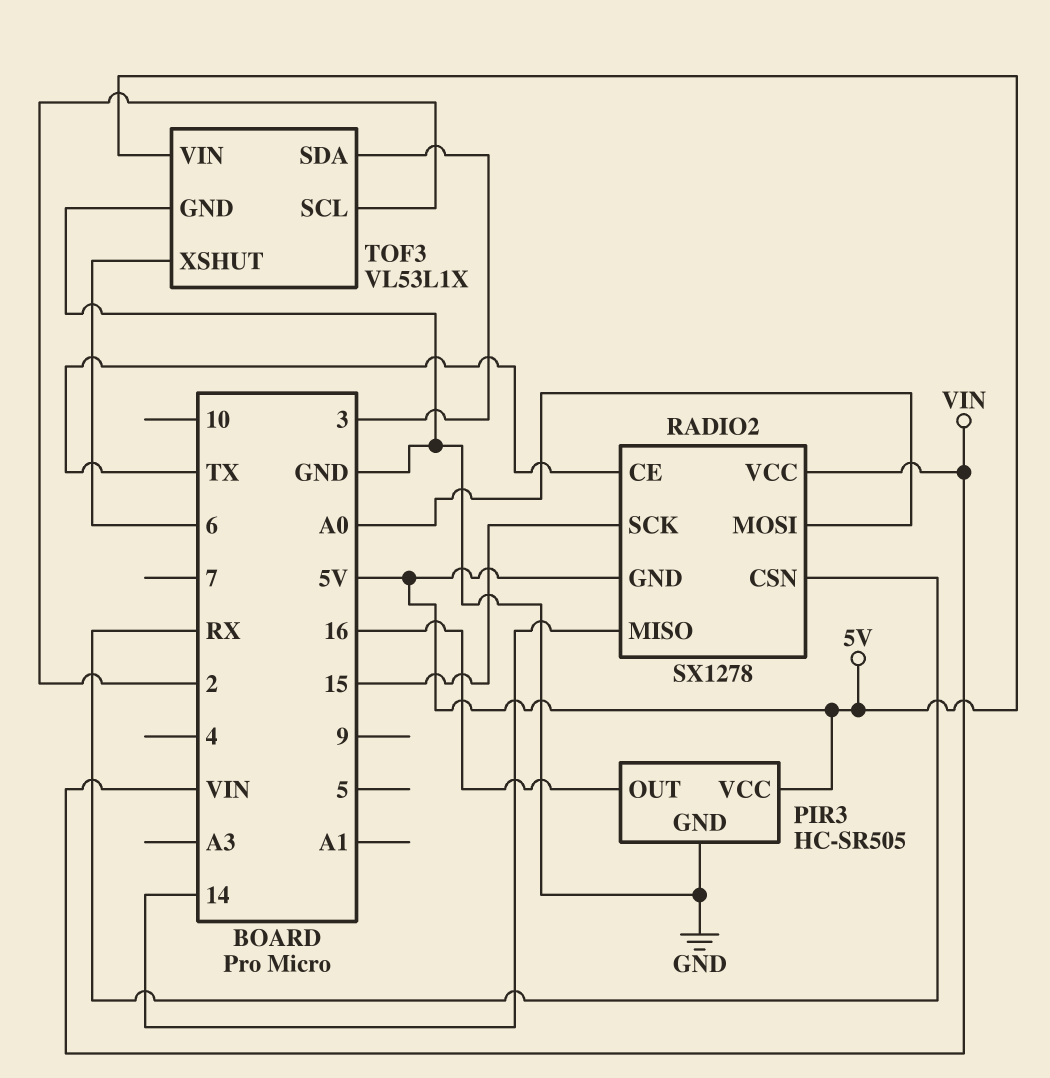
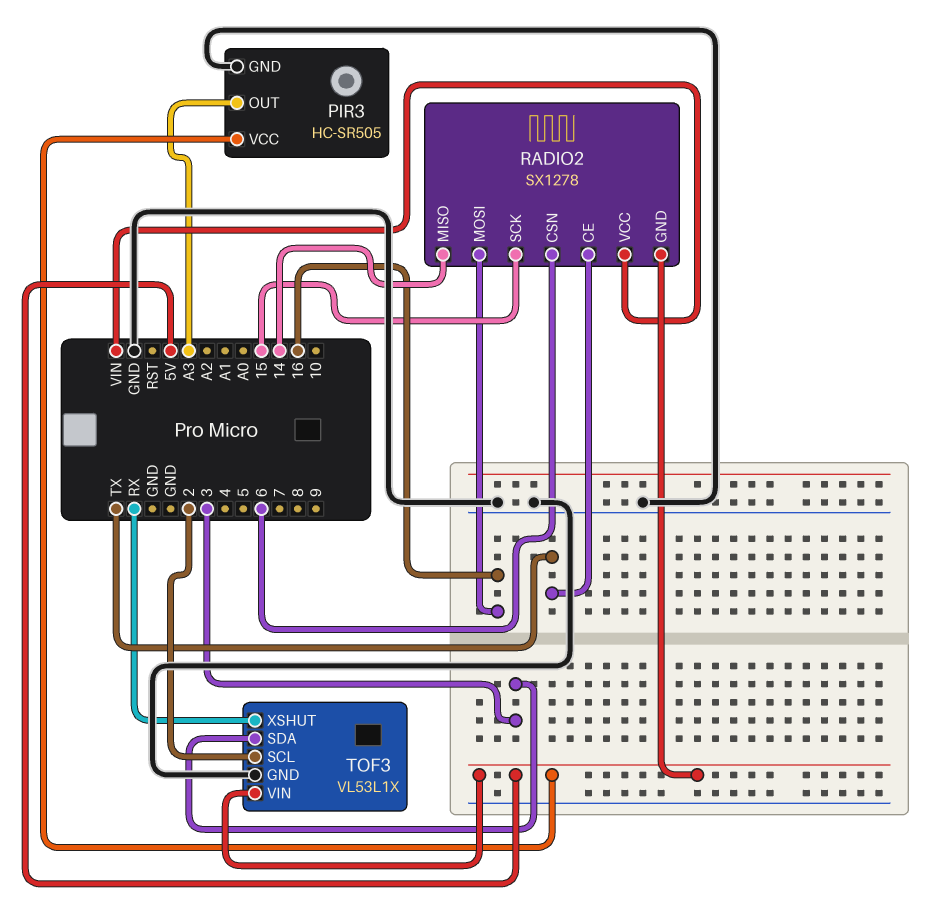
PIR3 pin OUT: 16 -> A3
RADIO2 pin CSN: RX -> 6
RADIO2 pin MOSI: A0 -> 16
TOF3 pin XSHUT: 6 -> RX

